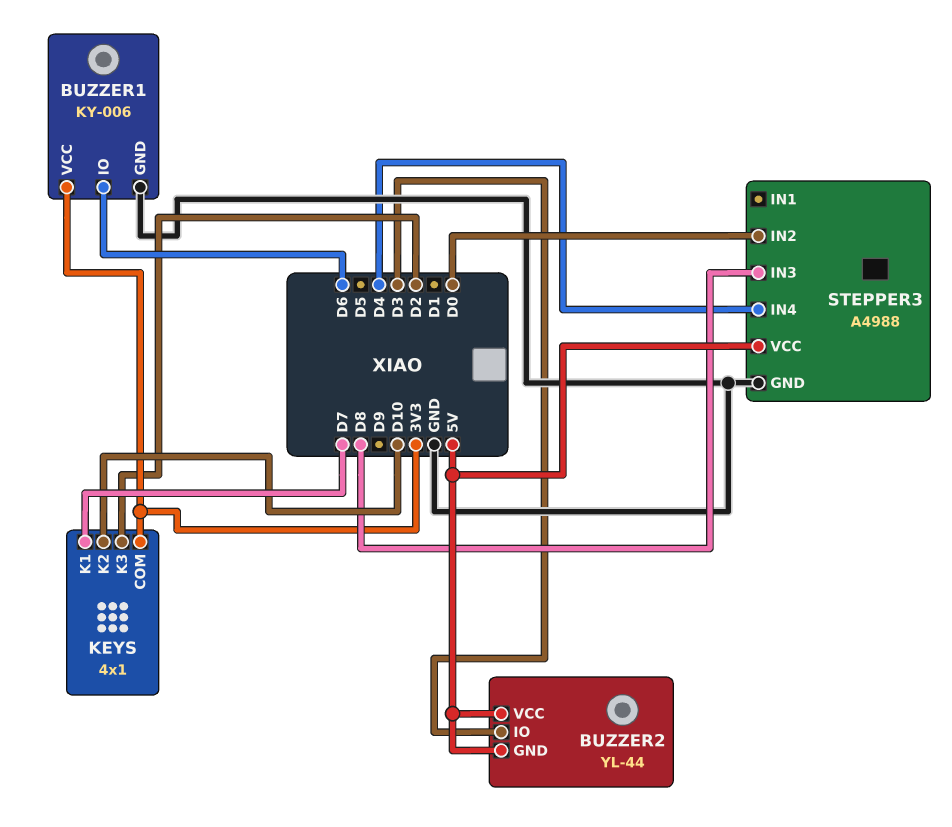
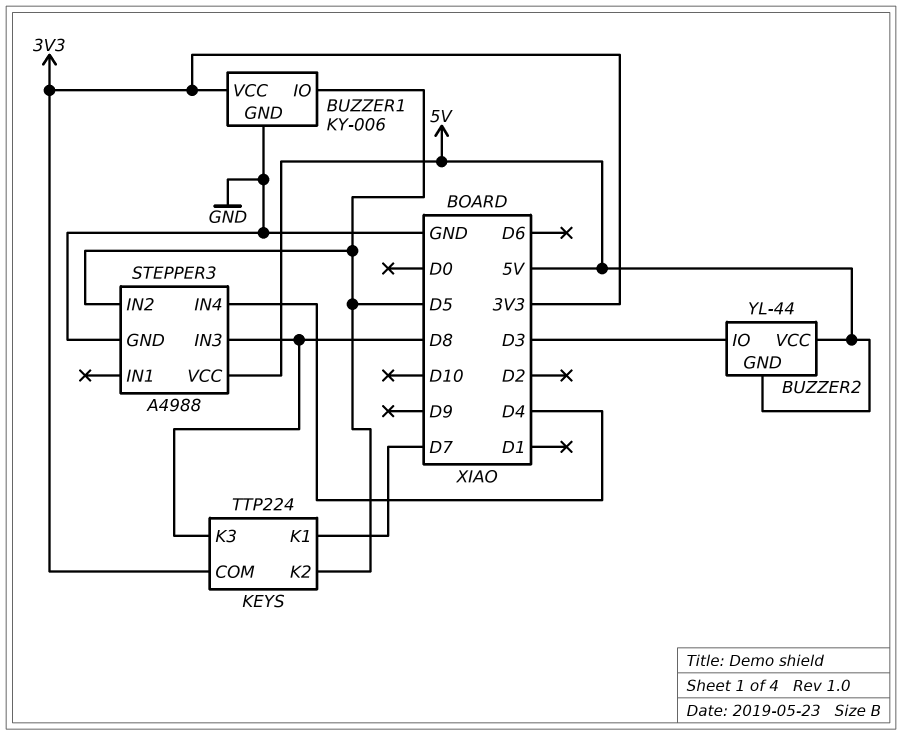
BUZZER1 pin IO: D6 -> D5
KEYS: 4x1 -> TTP224
KEYS pin K2: D10 -> D5
KEYS pin K3: D2 -> D8
STEPPER3 pin IN2: D0 -> D5

